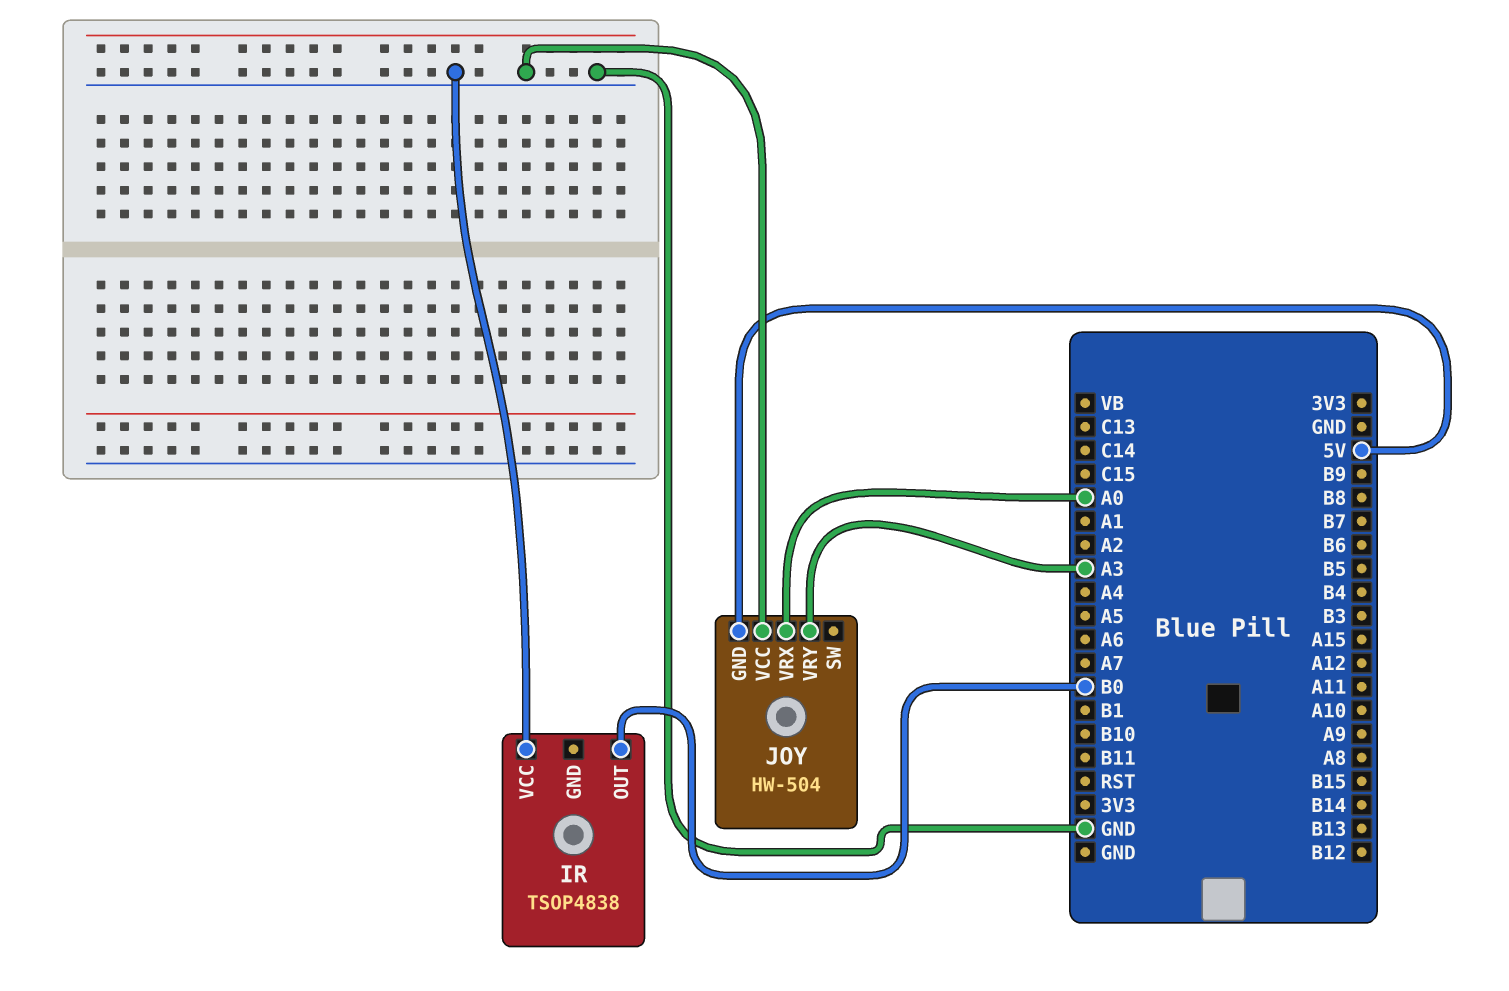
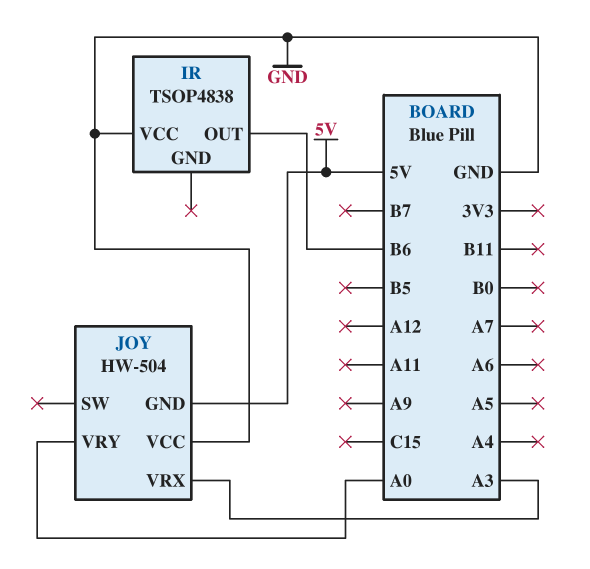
IR pin OUT: B0 -> B6
JOY pin VRX: A0 -> A3
JOY pin VRY: A3 -> A0

